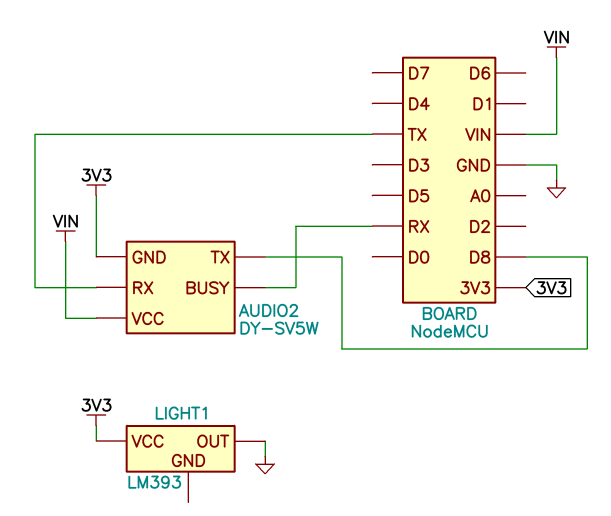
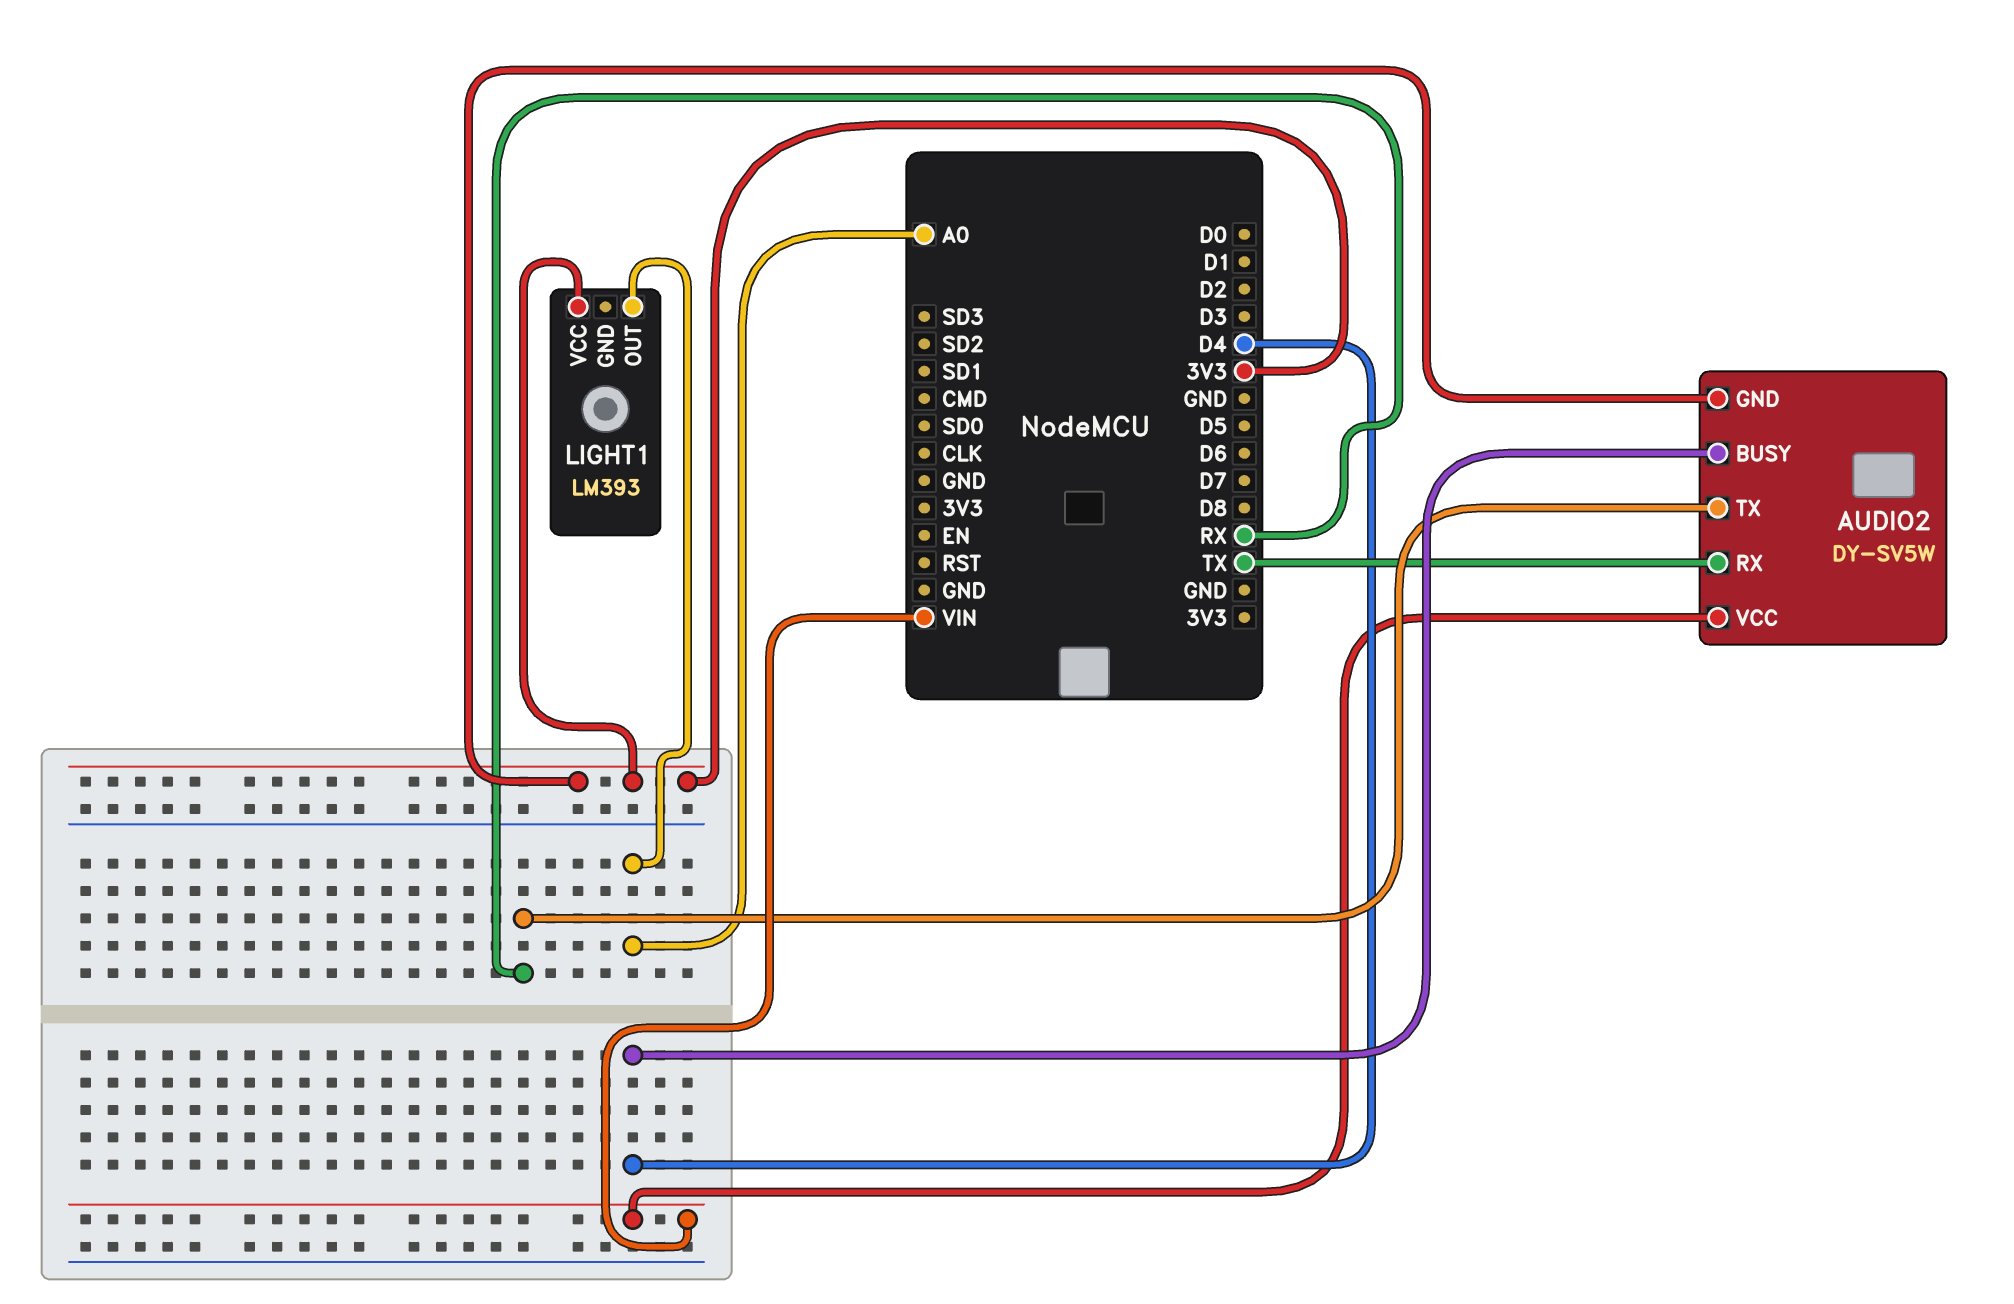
AUDIO2 pin BUSY: RX -> D4
AUDIO2 pin TX: D8 -> RX
LIGHT1 pin OUT: GND -> A0

